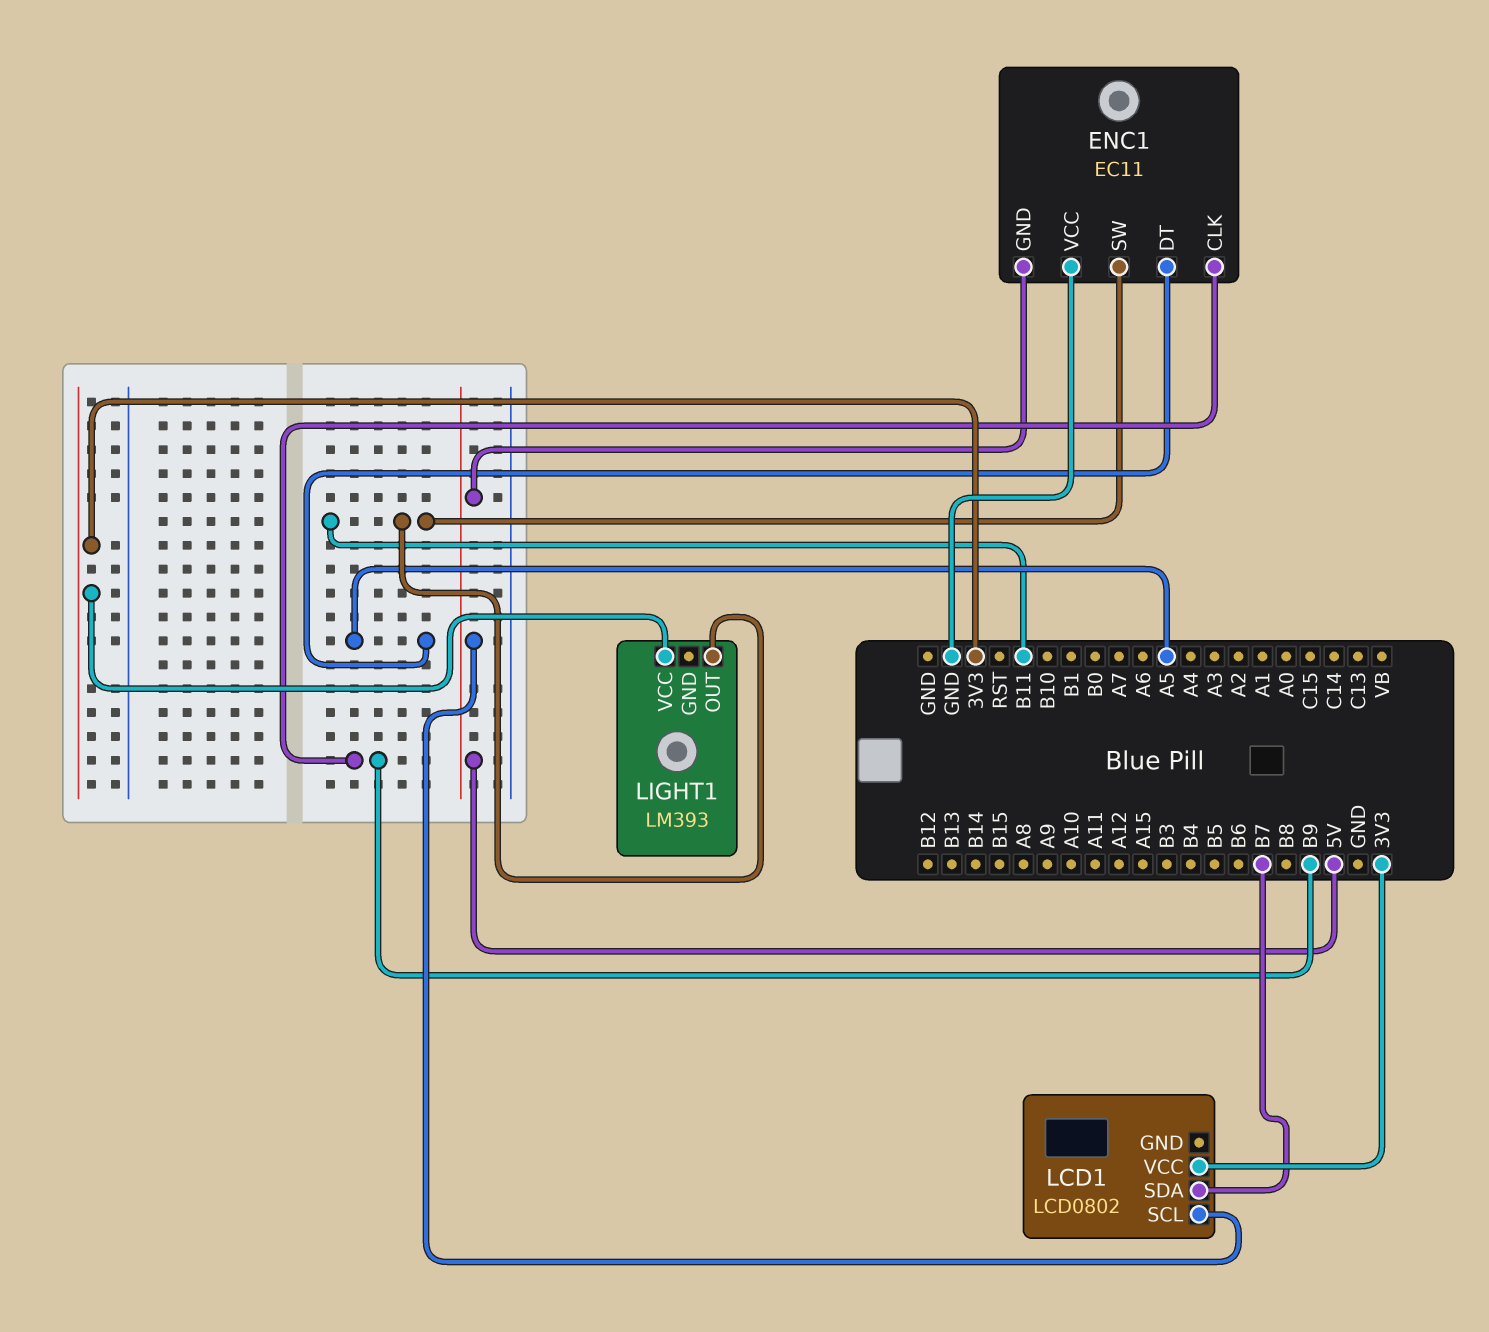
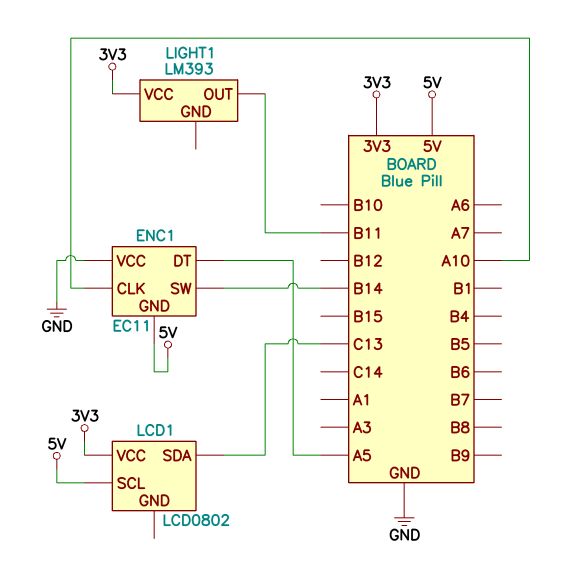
ENC1 pin CLK: B9 -> A10
ENC1 pin SW: B11 -> B14
LCD1 pin SDA: B7 -> C13

